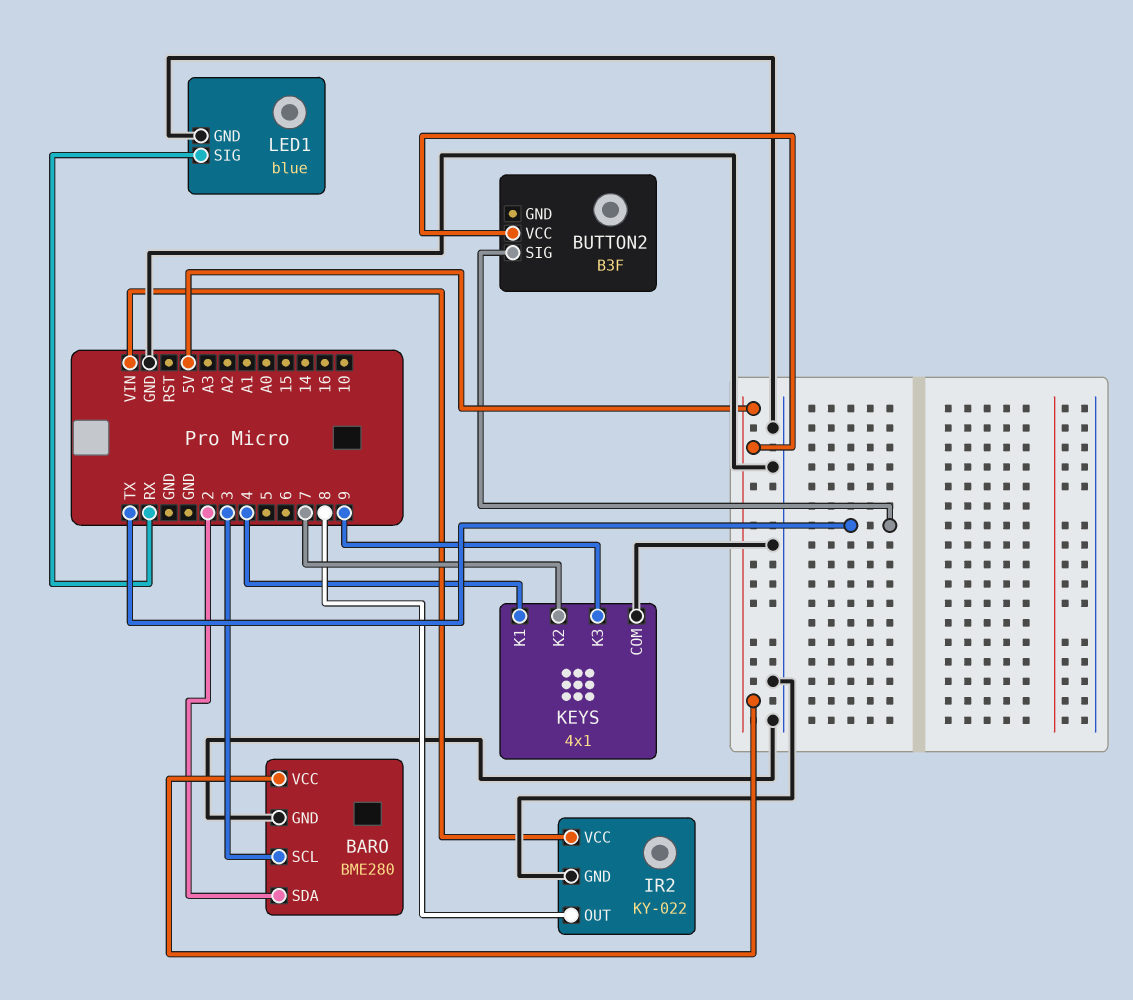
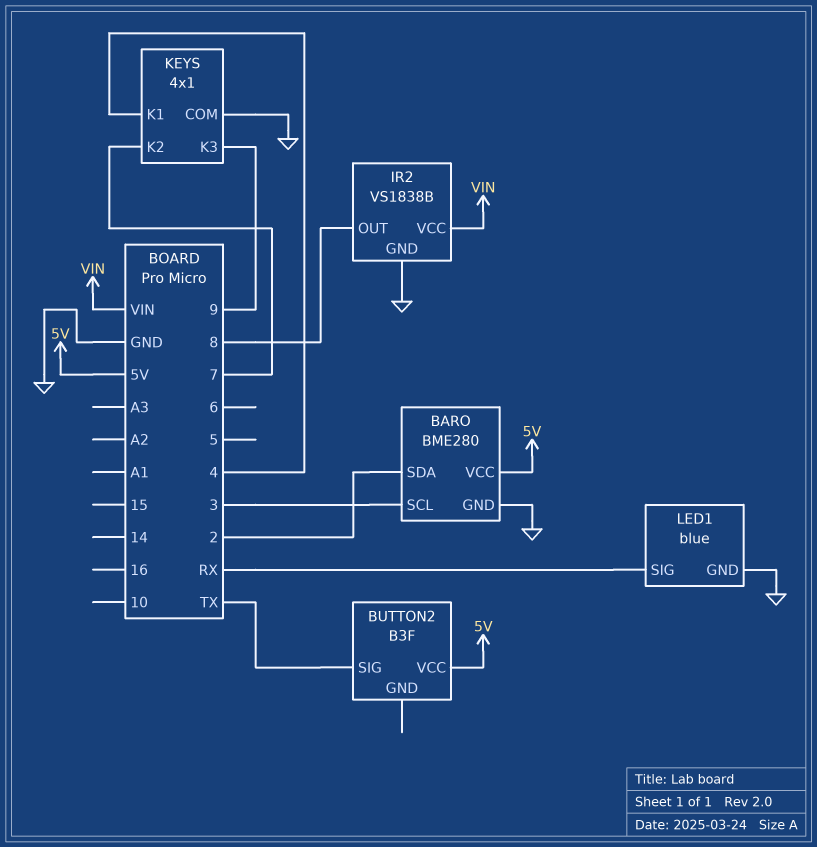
IR2: KY-022 -> VS1838B

